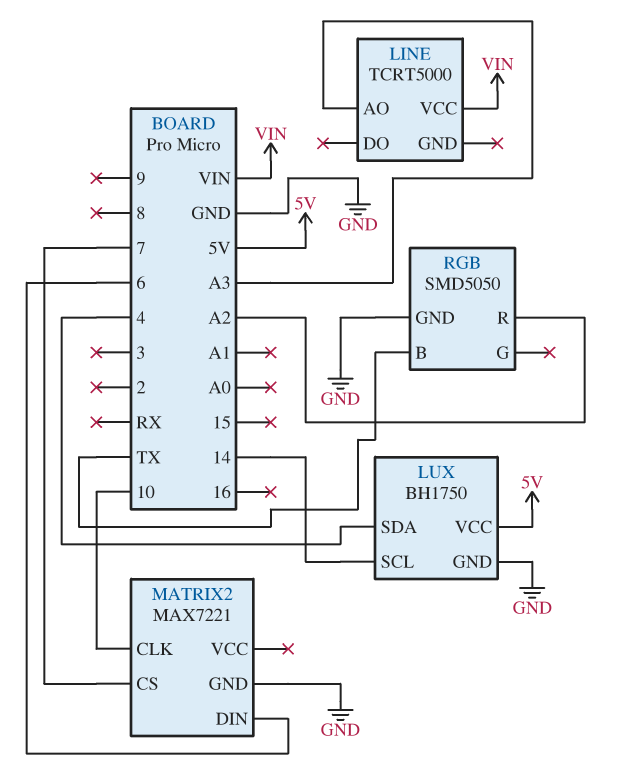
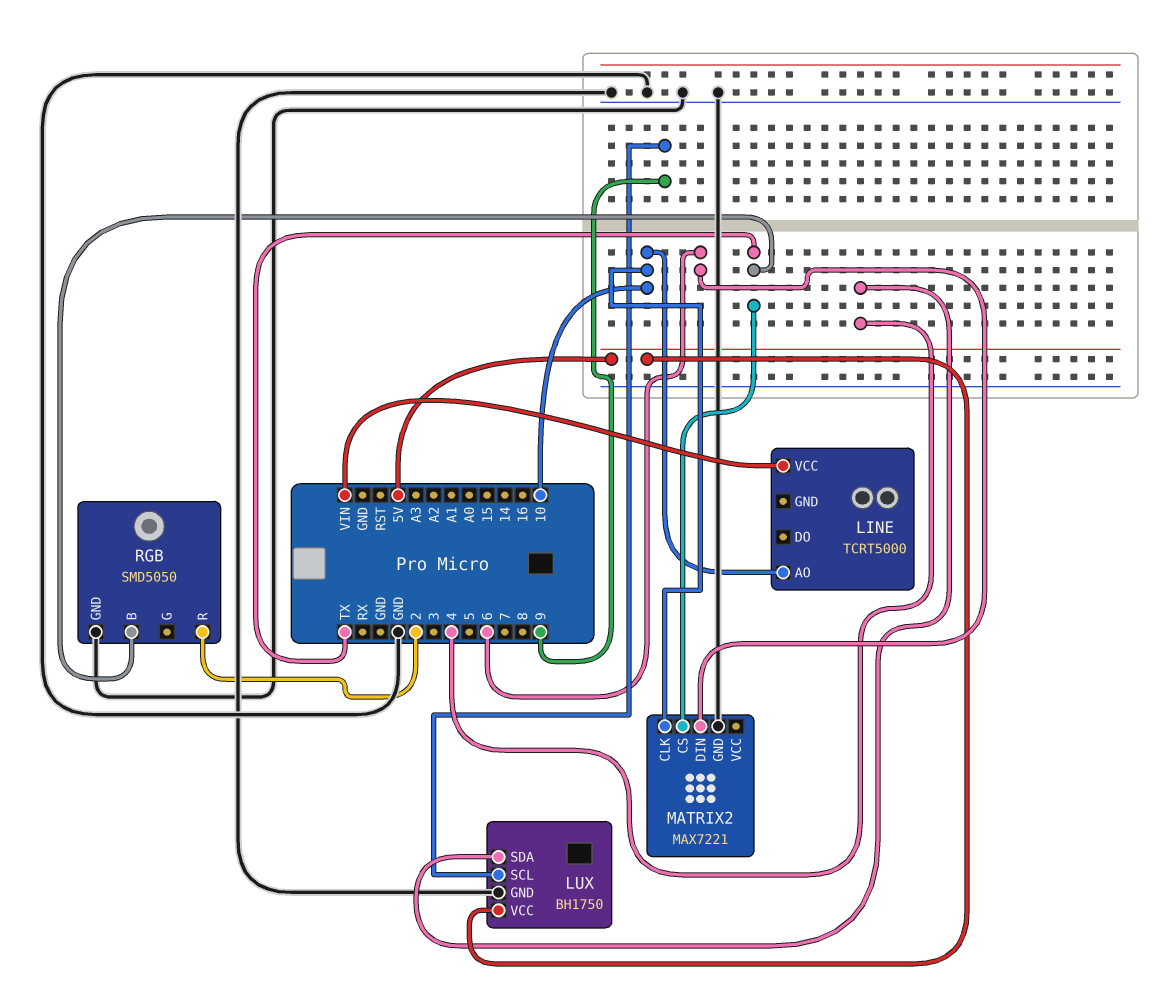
LINE pin AO: A3 -> 10
LUX pin SCL: 14 -> 9
MATRIX2 pin CS: 7 -> TX
RGB pin R: A2 -> 2

